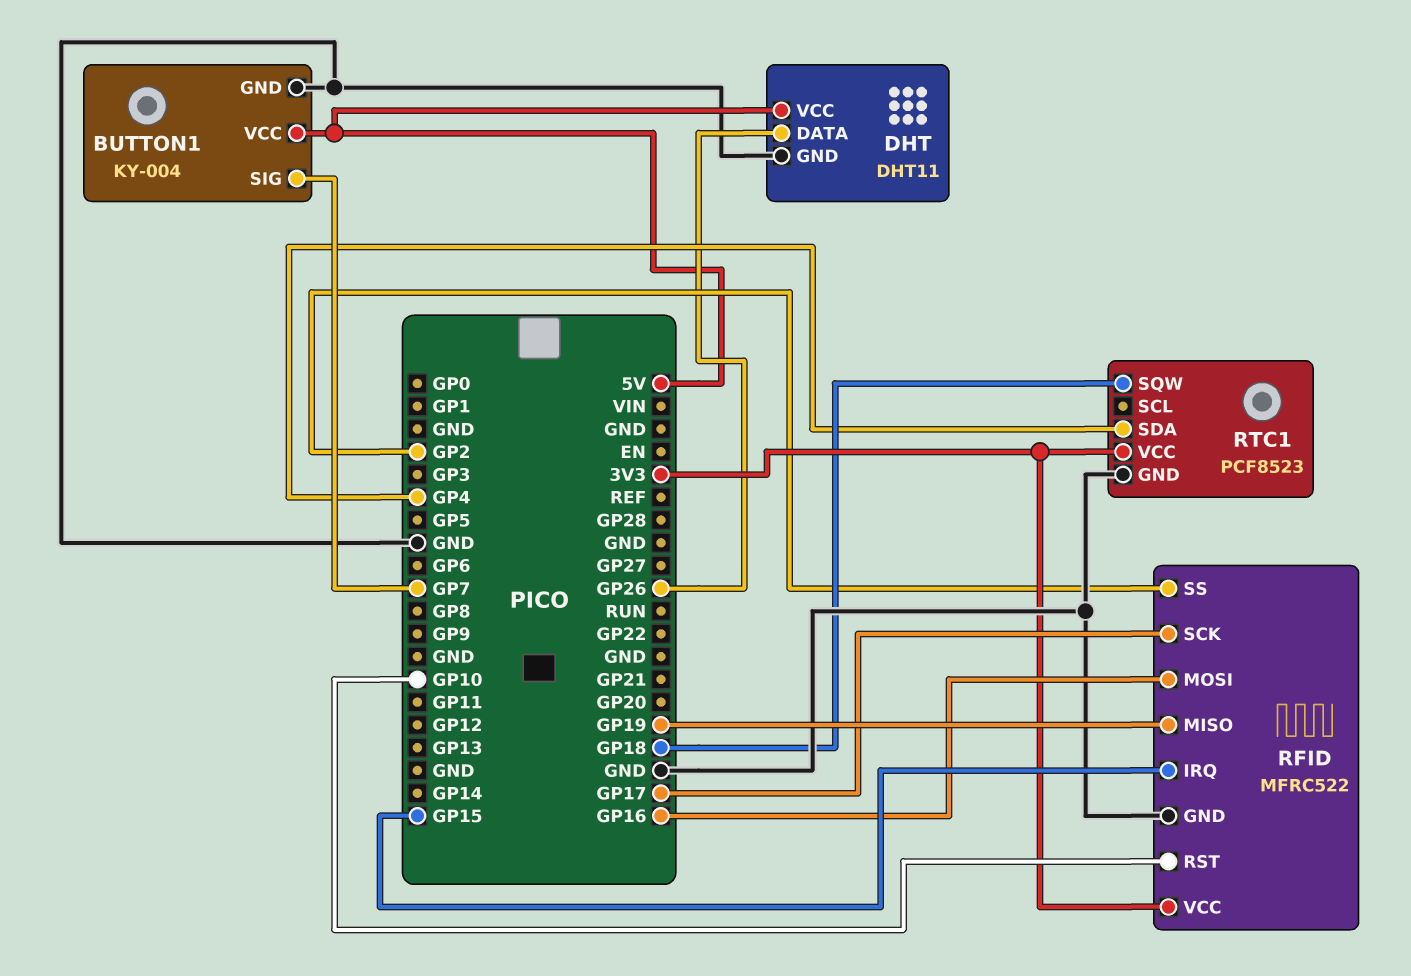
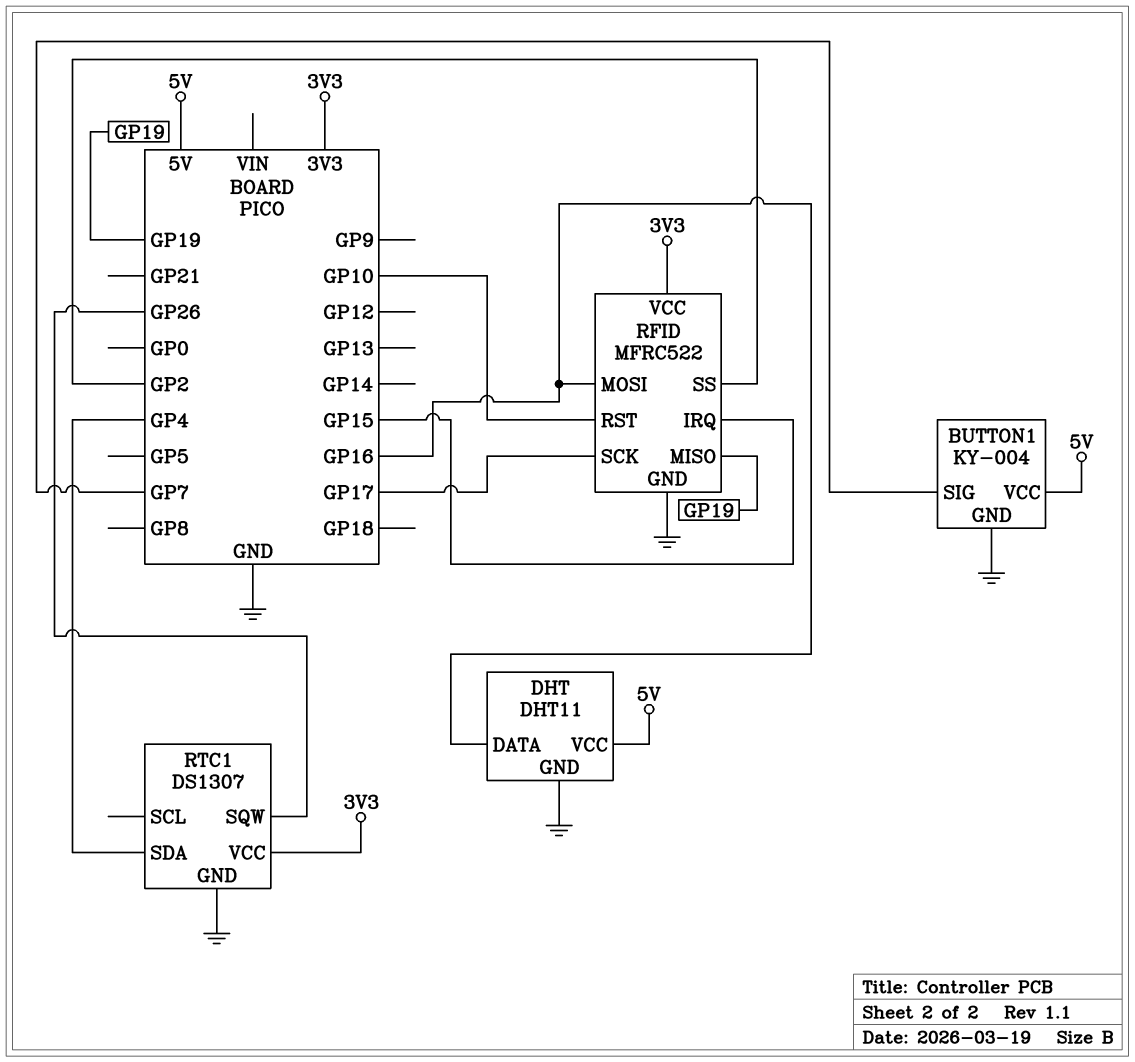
DHT pin DATA: GP26 -> GP16
RTC1: PCF8523 -> DS1307
RTC1 pin SQW: GP18 -> GP26

